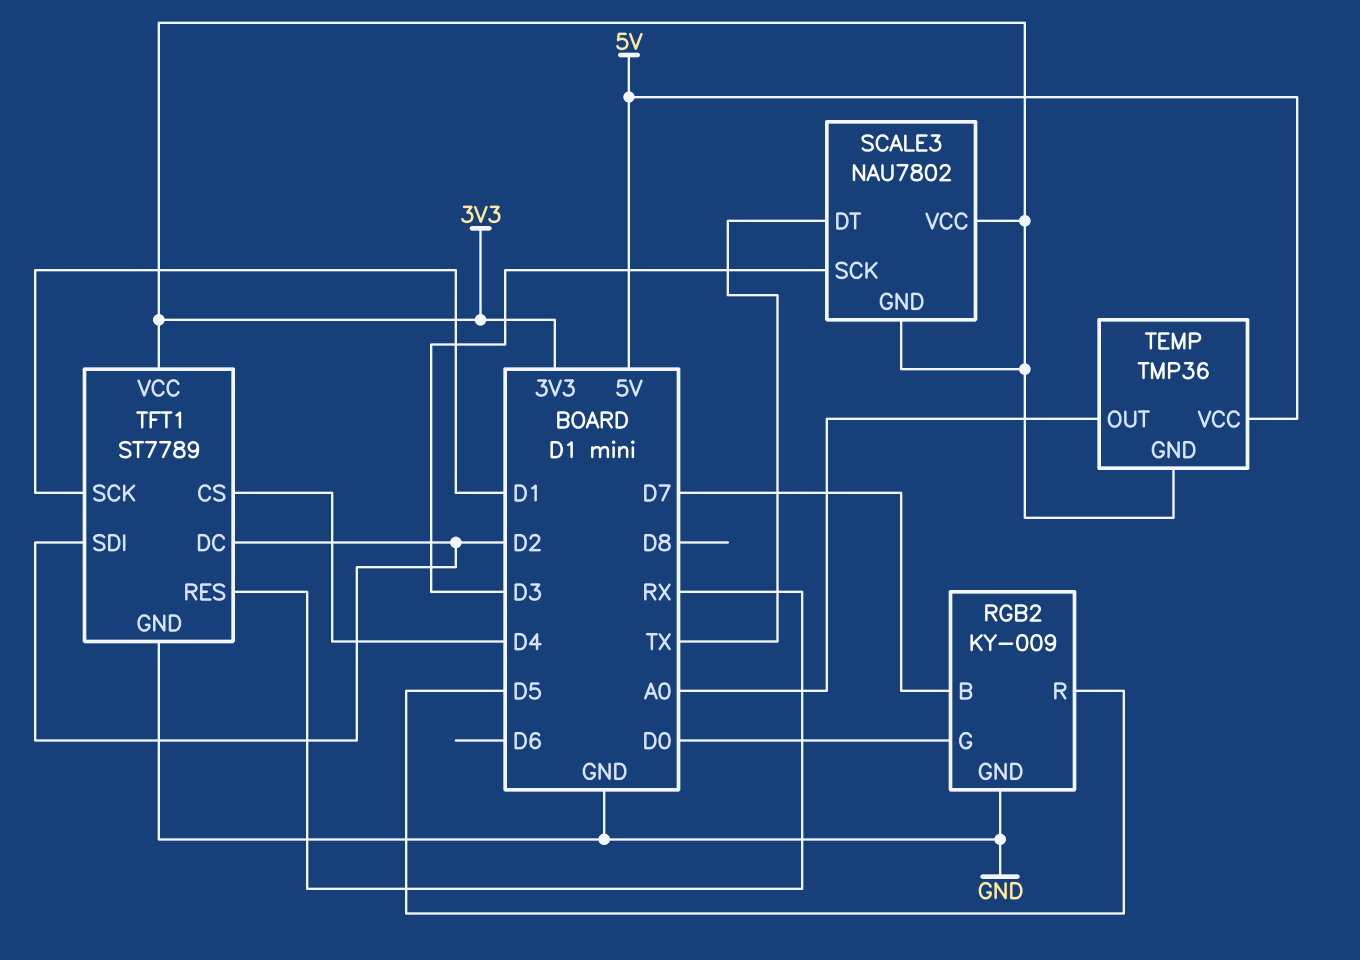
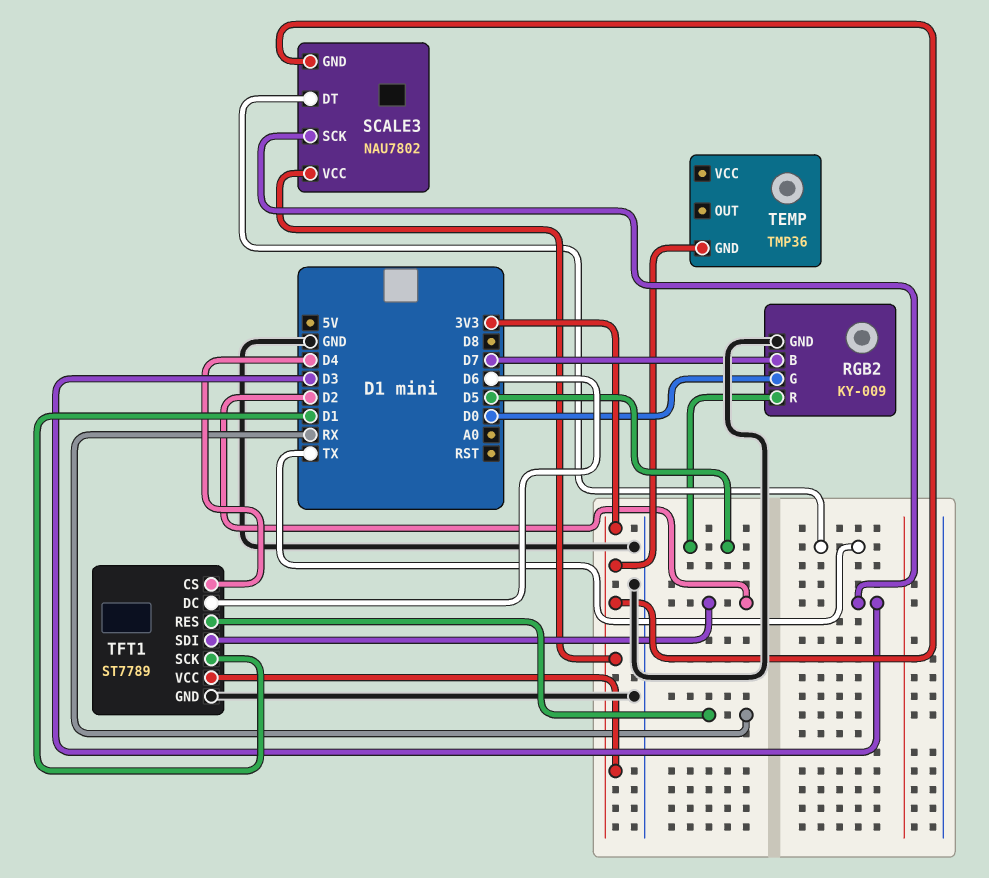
TEMP pin OUT: A0 -> none
TEMP pin VCC: 5V -> none
TFT1 pin DC: D2 -> D6

